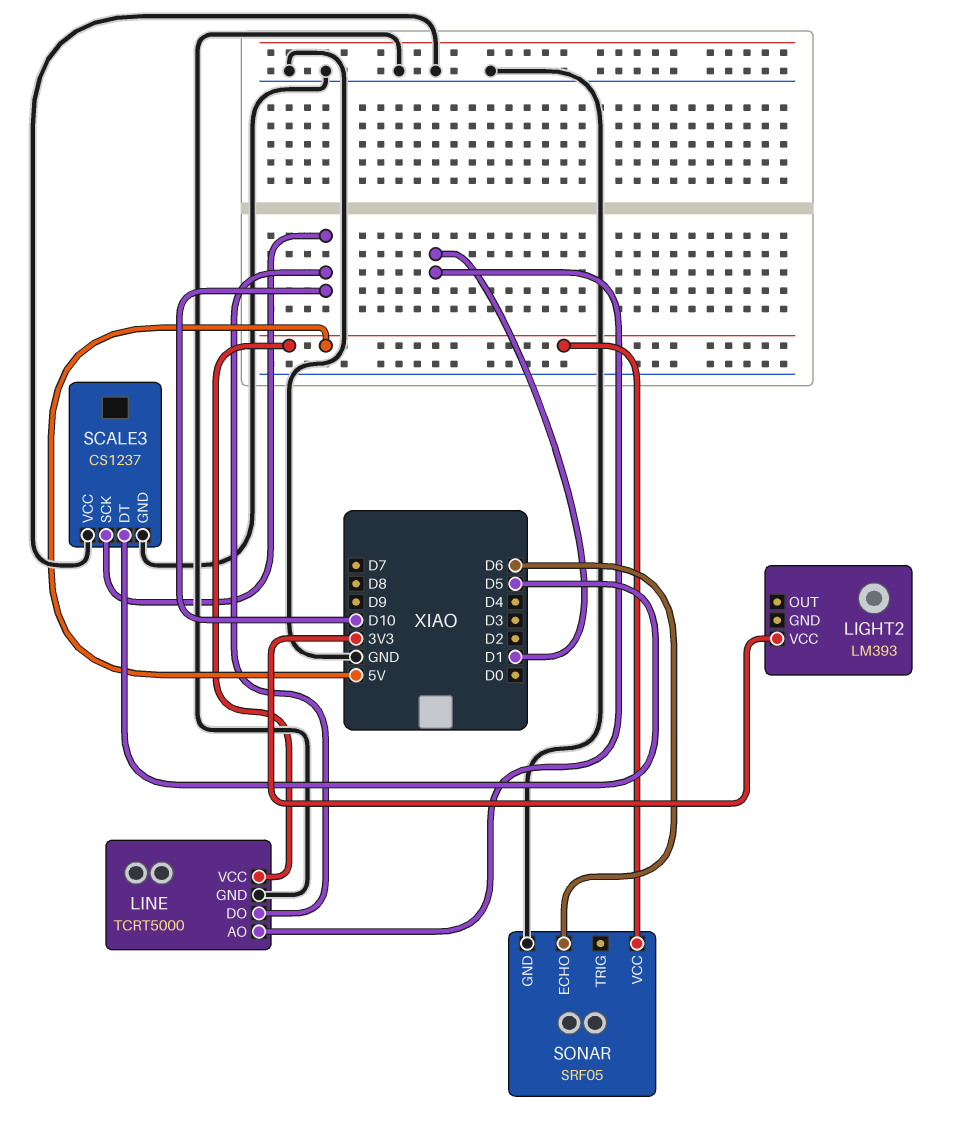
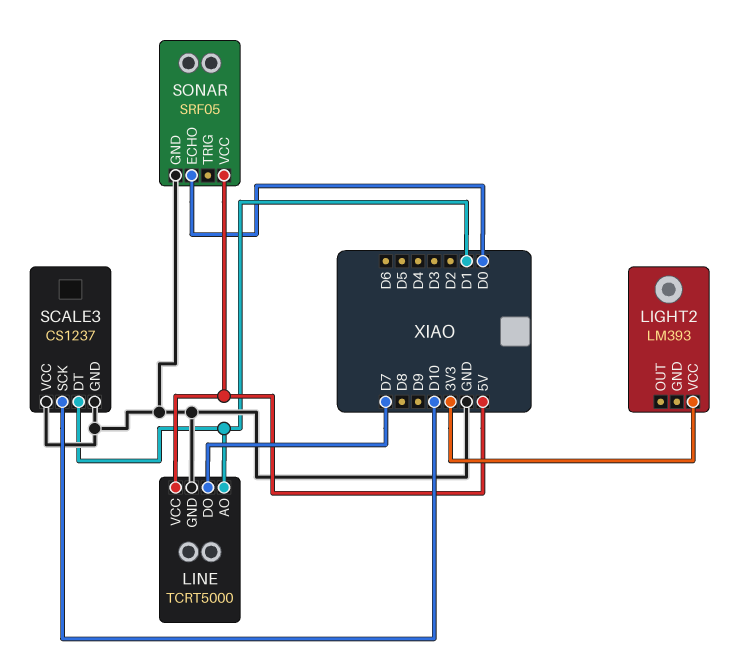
LINE pin DO: D10 -> D7
SCALE3 pin DT: D5 -> D1
SONAR pin ECHO: D6 -> D0

